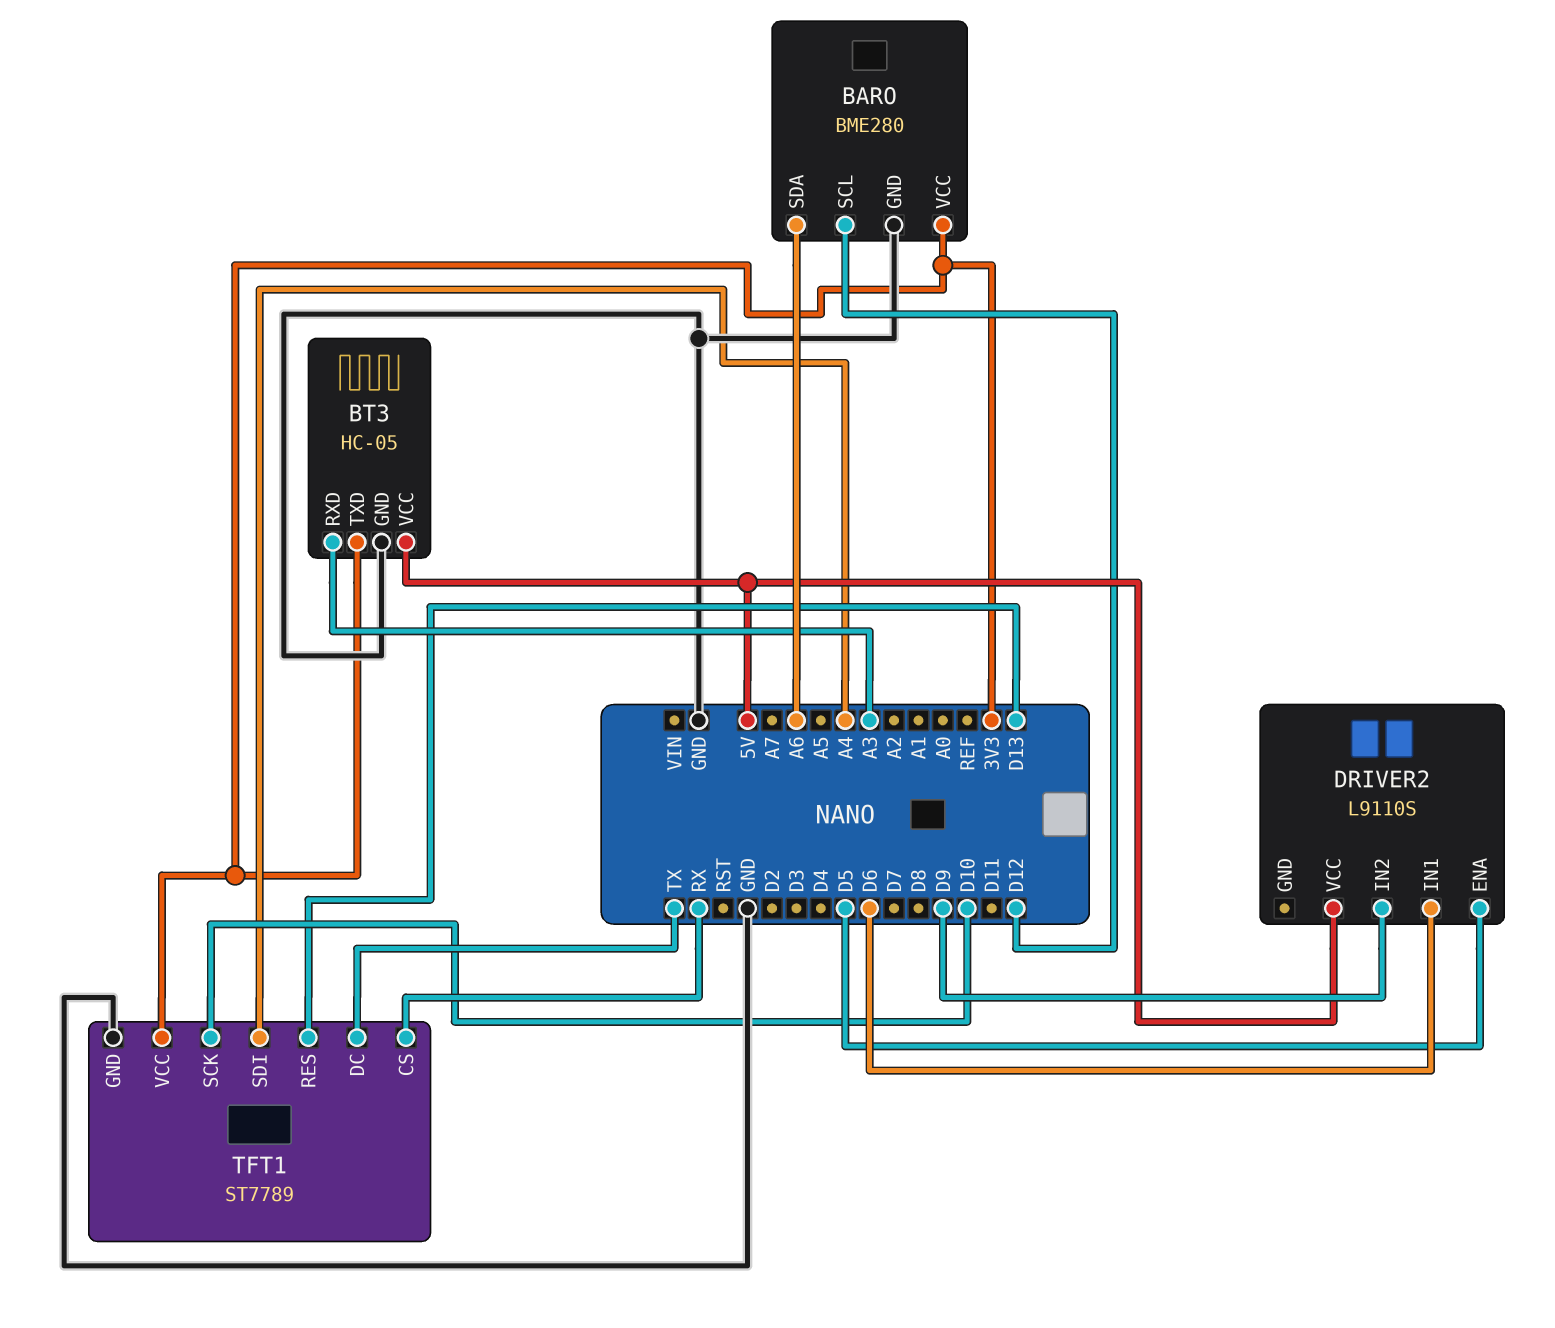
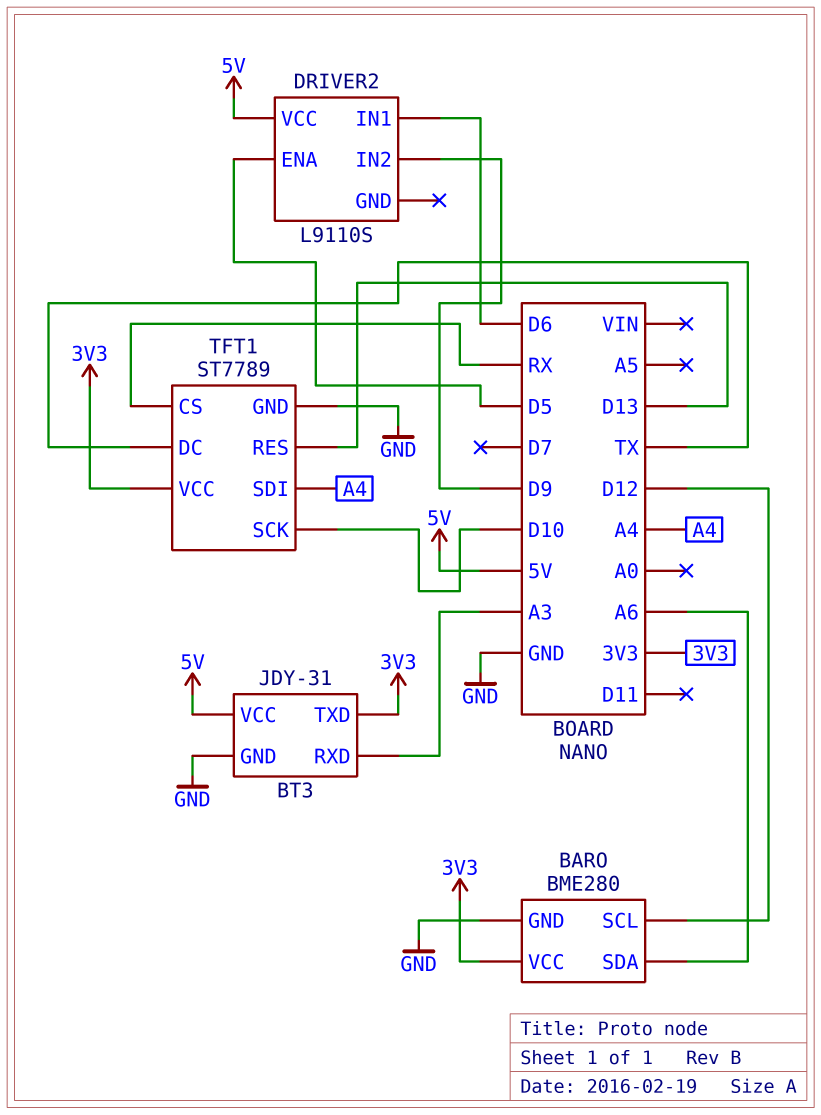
BT3: HC-05 -> JDY-31

